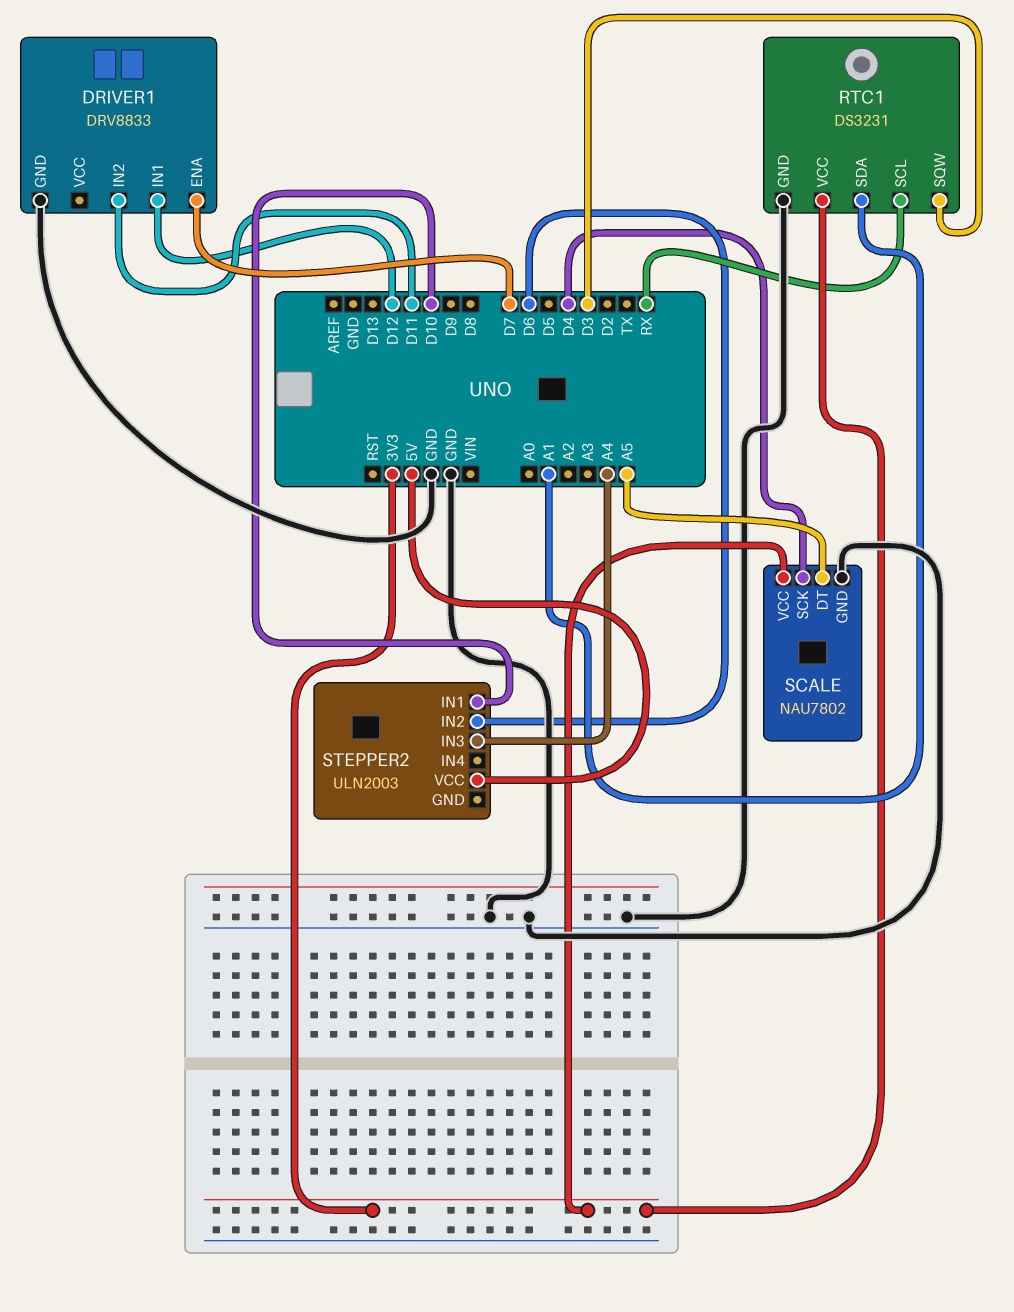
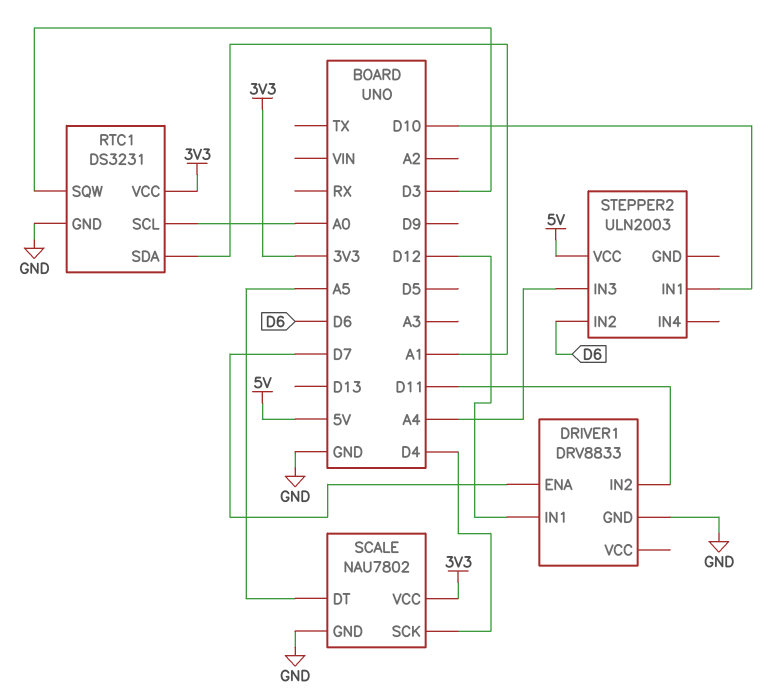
RTC1 pin SCL: RX -> A0

